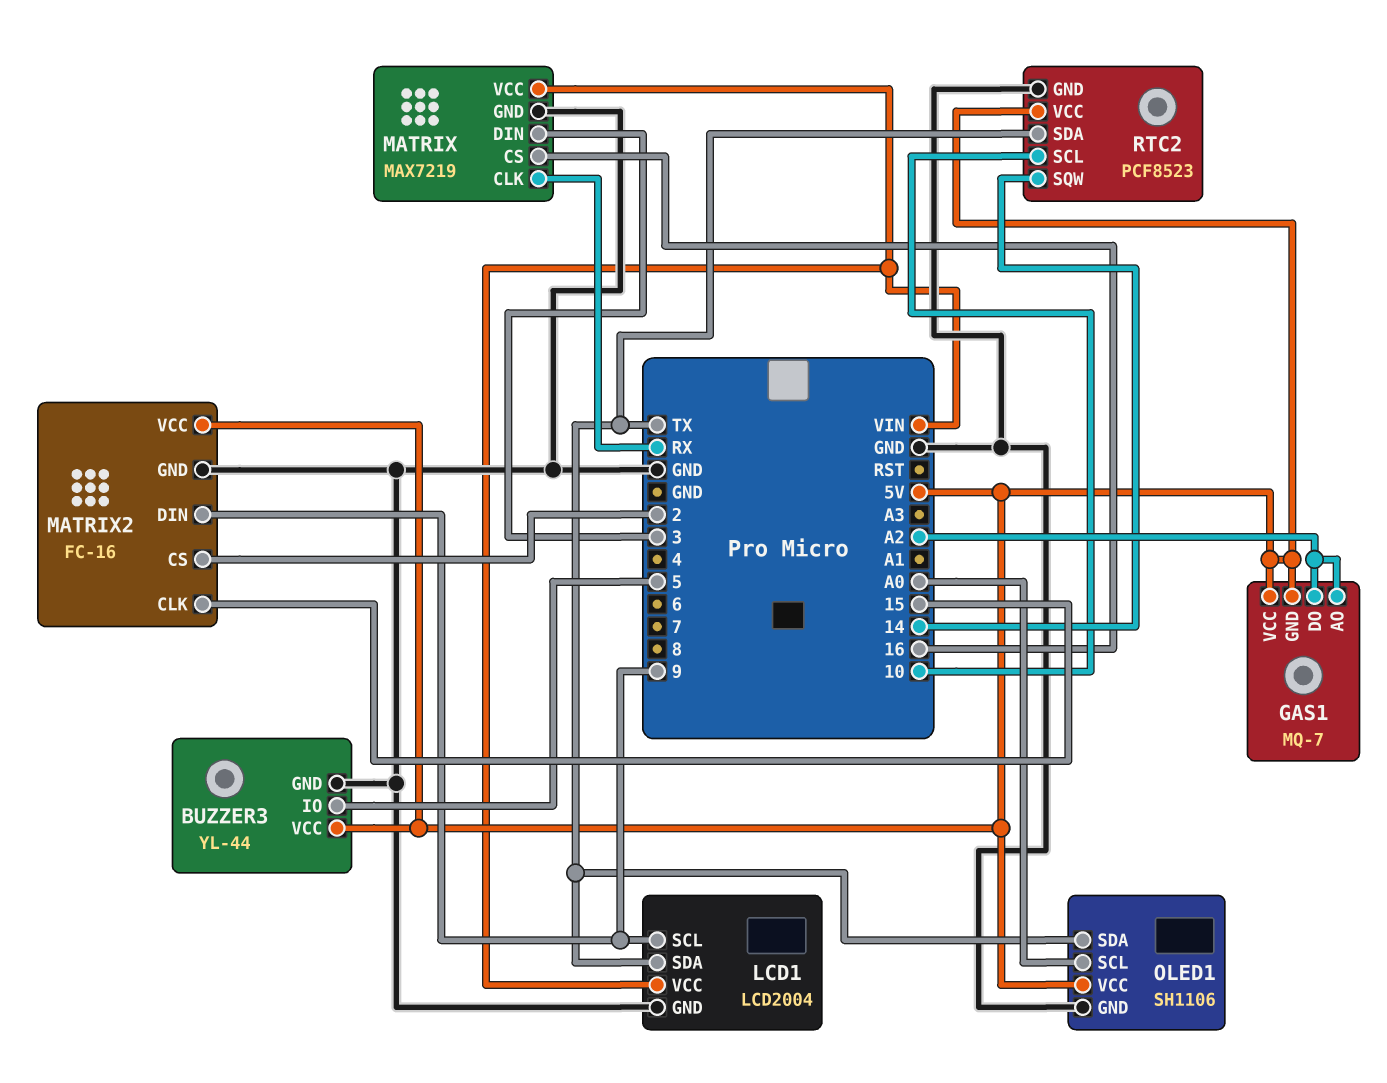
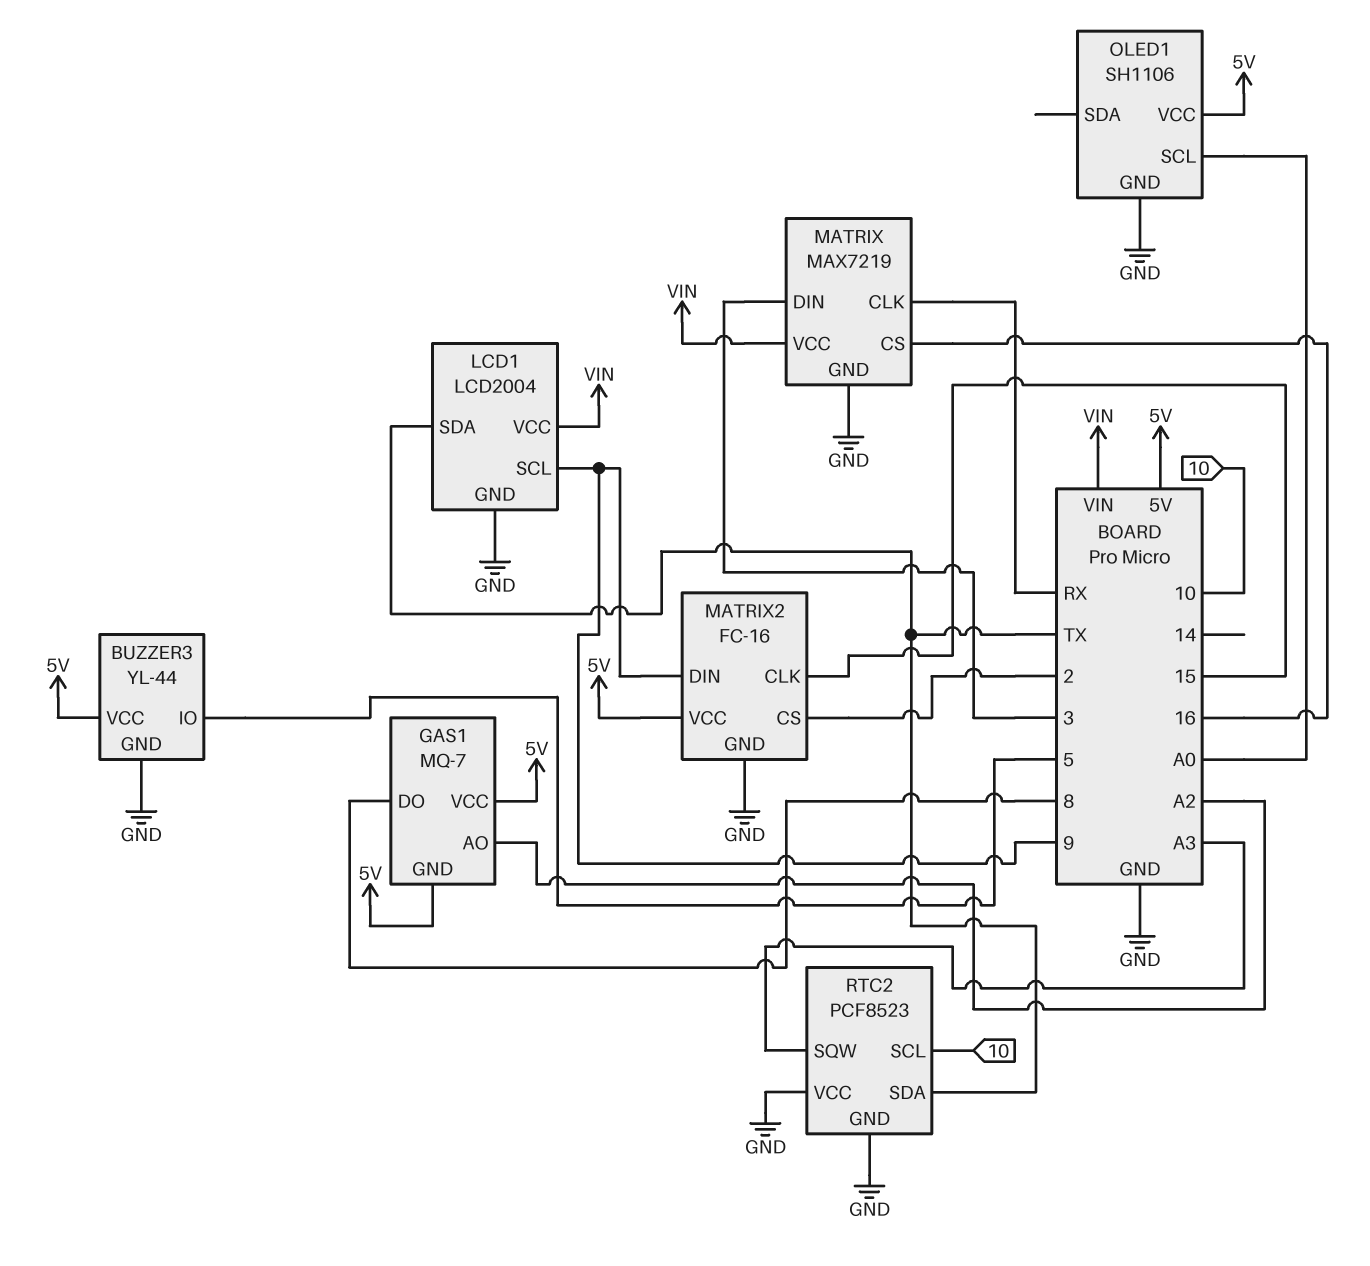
GAS1 pin DO: A2 -> 8
OLED1 pin SDA: TX -> none
RTC2 pin SQW: 14 -> A3
RTC2 pin VCC: 5V -> GND

